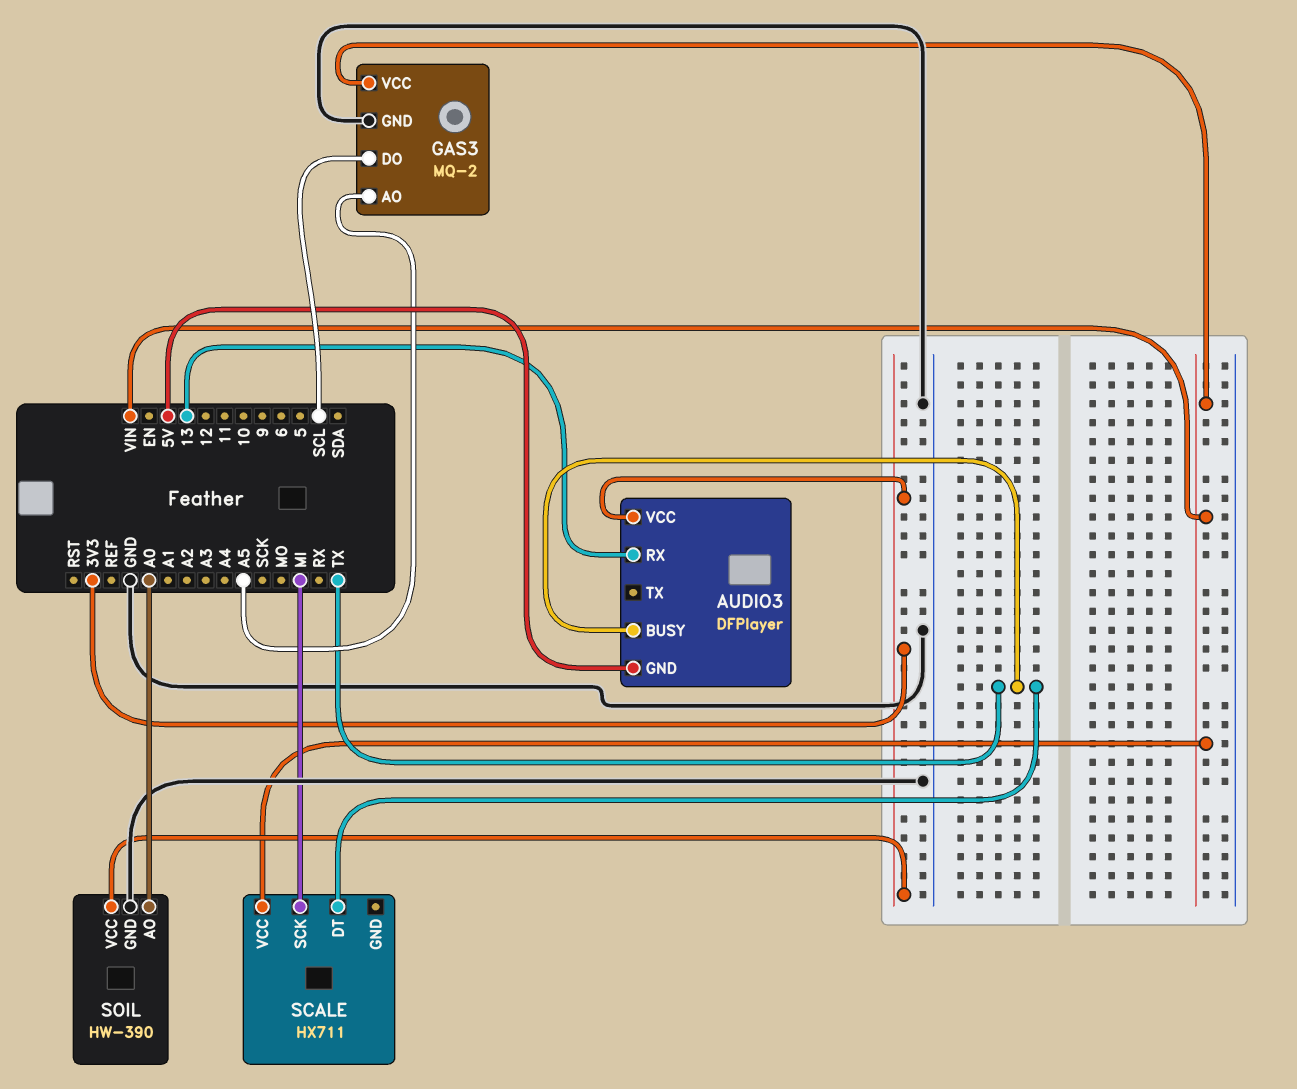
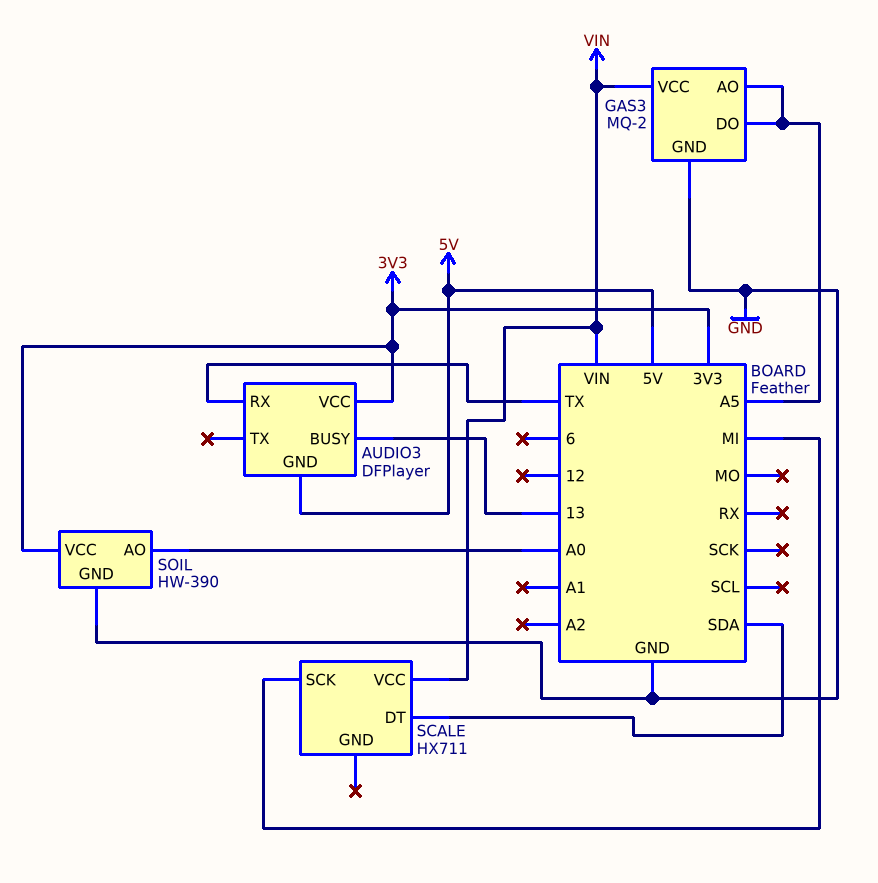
AUDIO3 pin BUSY: TX -> 13
AUDIO3 pin RX: 13 -> TX
GAS3 pin DO: SCL -> A5
SCALE pin DT: TX -> SDA

